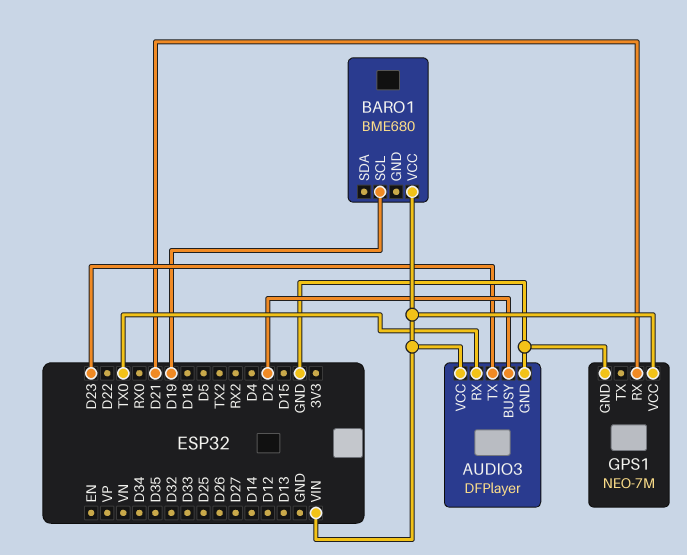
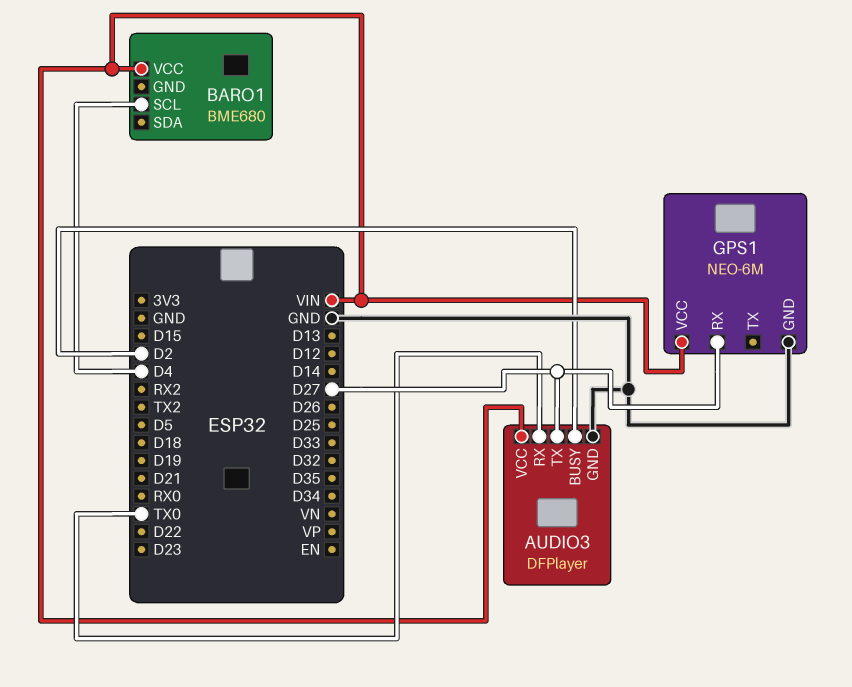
AUDIO3 pin TX: D23 -> D27
BARO1 pin SCL: D19 -> D4
GPS1: NEO-7M -> NEO-6M
GPS1 pin RX: D21 -> D27

